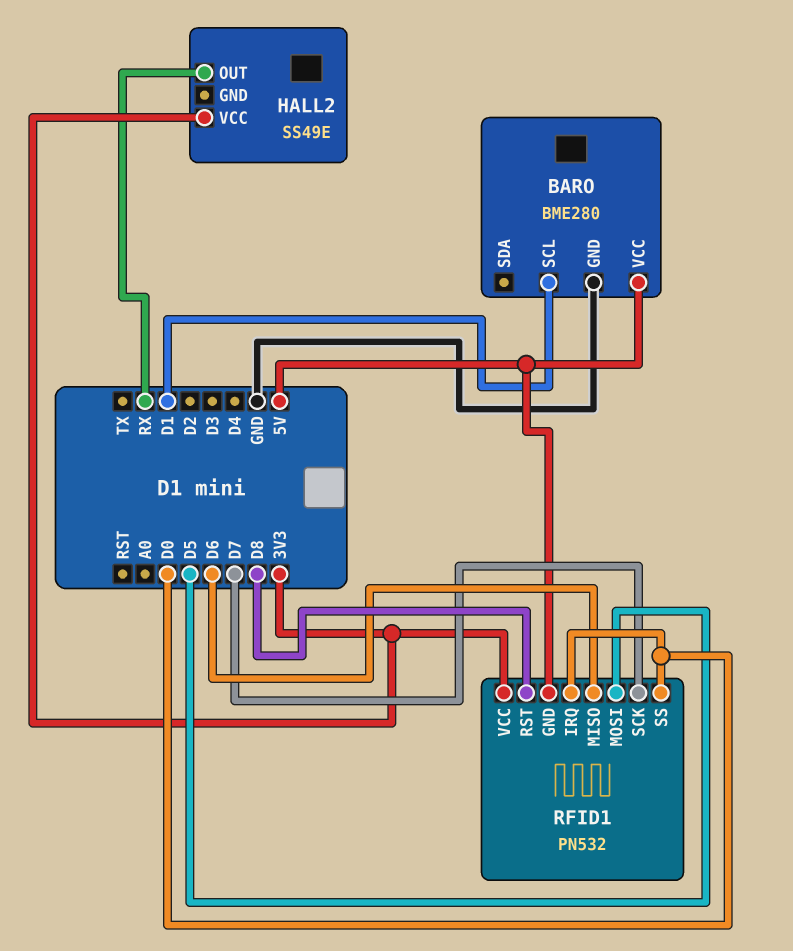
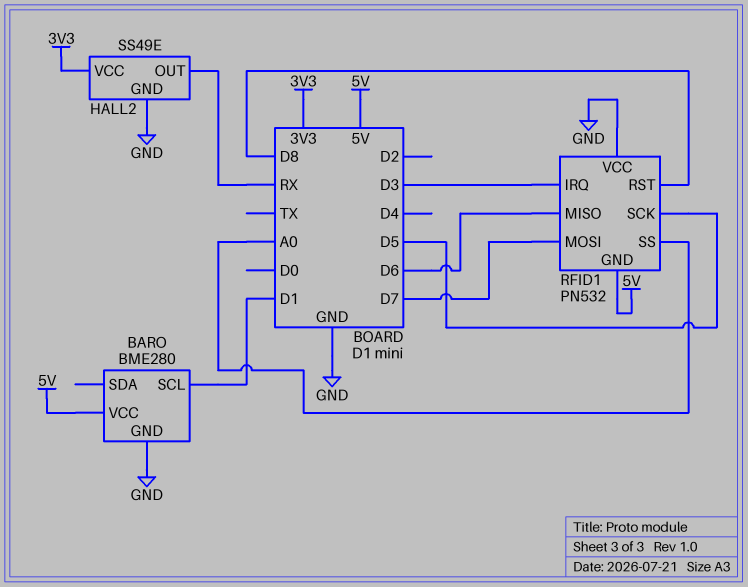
HALL2 pin GND: none -> GND
RFID1 pin IRQ: D0 -> D3
RFID1 pin MOSI: D5 -> D7
RFID1 pin SCK: D7 -> D5
RFID1 pin SS: D0 -> A0
RFID1 pin VCC: 3V3 -> GND

